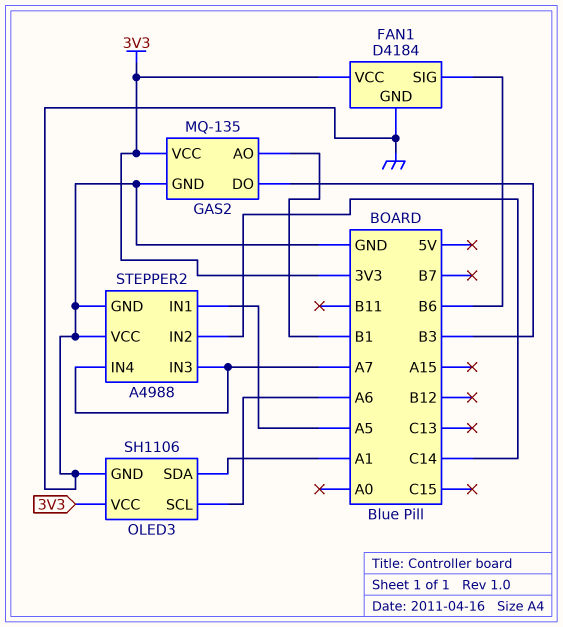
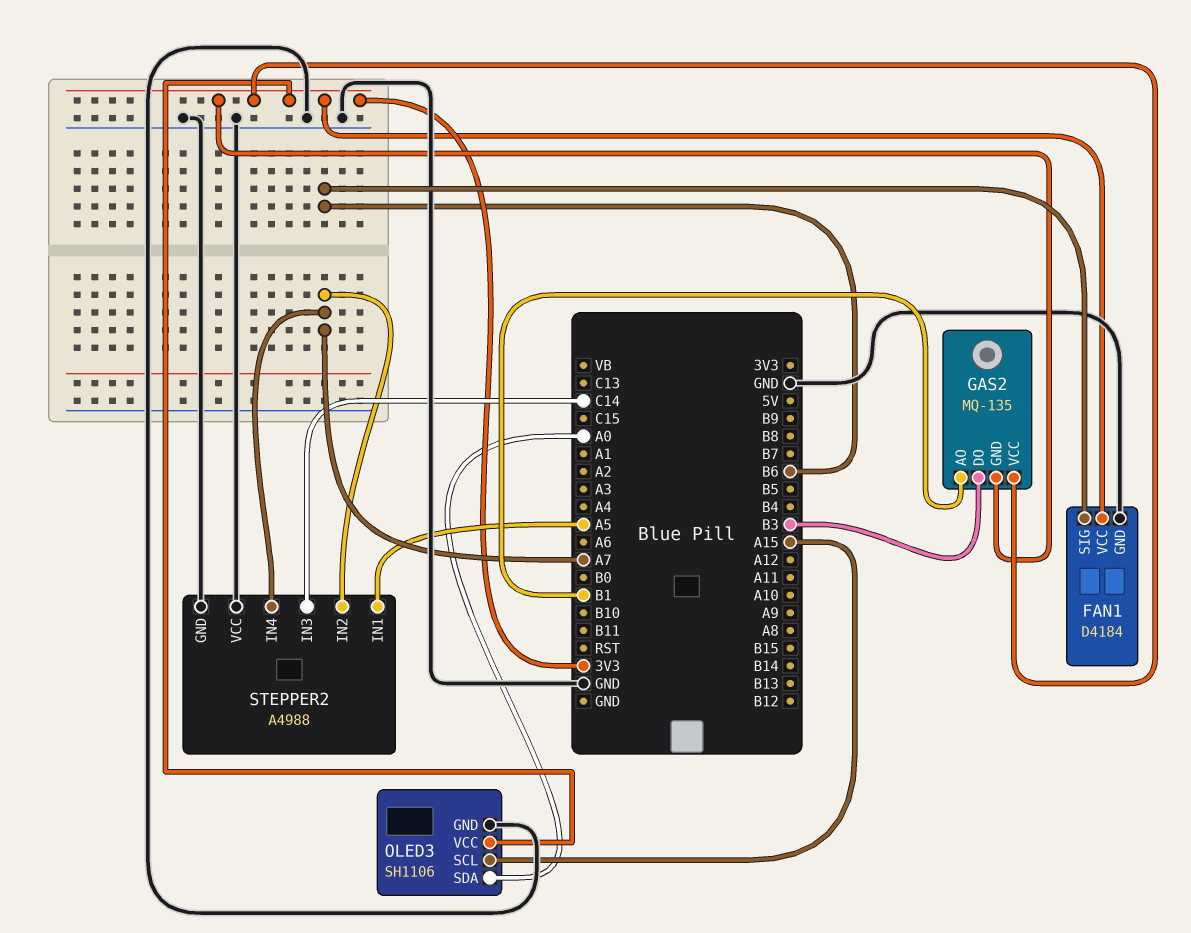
GAS2 pin GND: GND -> 3V3
OLED3 pin SCL: A6 -> A15
OLED3 pin SDA: A1 -> A0
STEPPER2 pin IN2: C14 -> A7
STEPPER2 pin IN3: A7 -> C14

